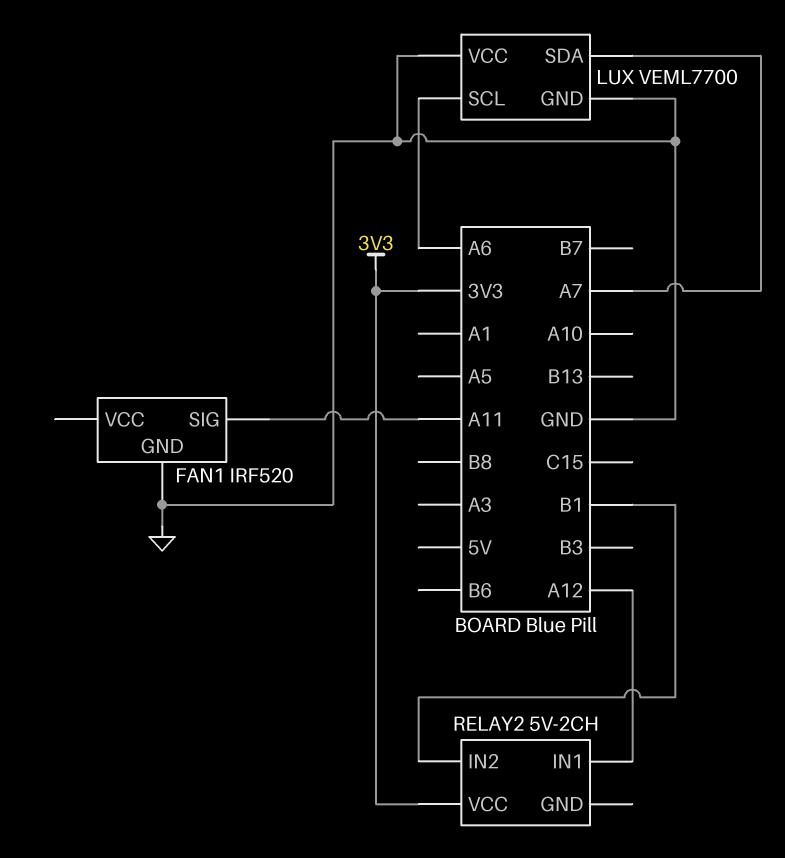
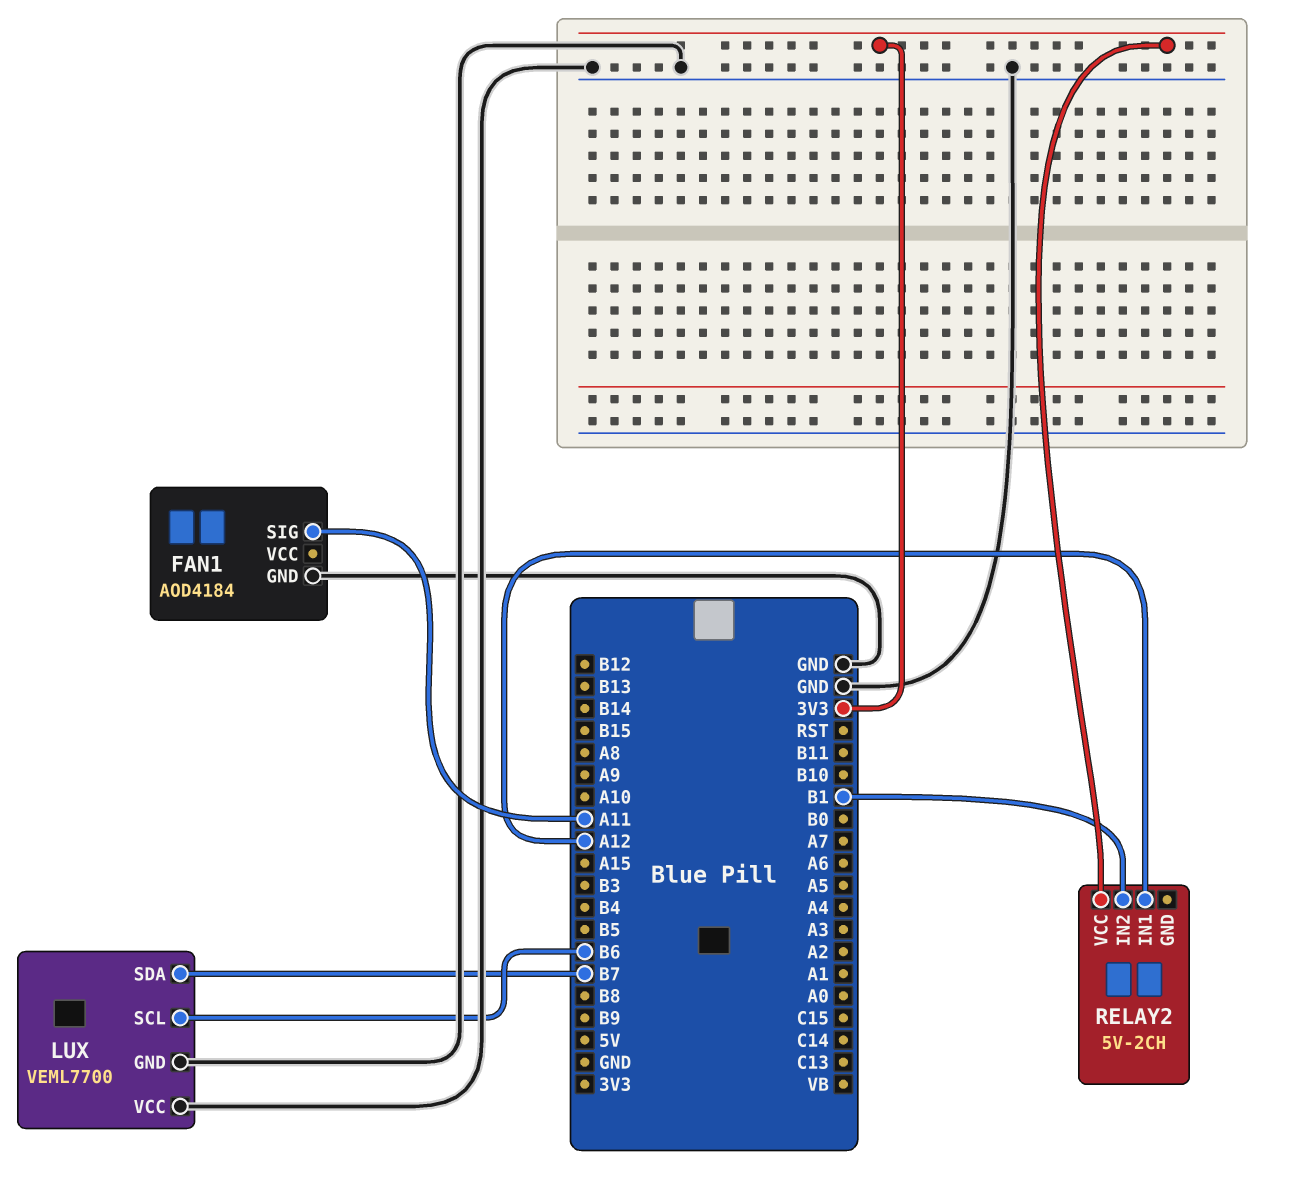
FAN1: IRF520 -> AOD4184
LUX pin SCL: A6 -> B6
LUX pin SDA: A7 -> B7

